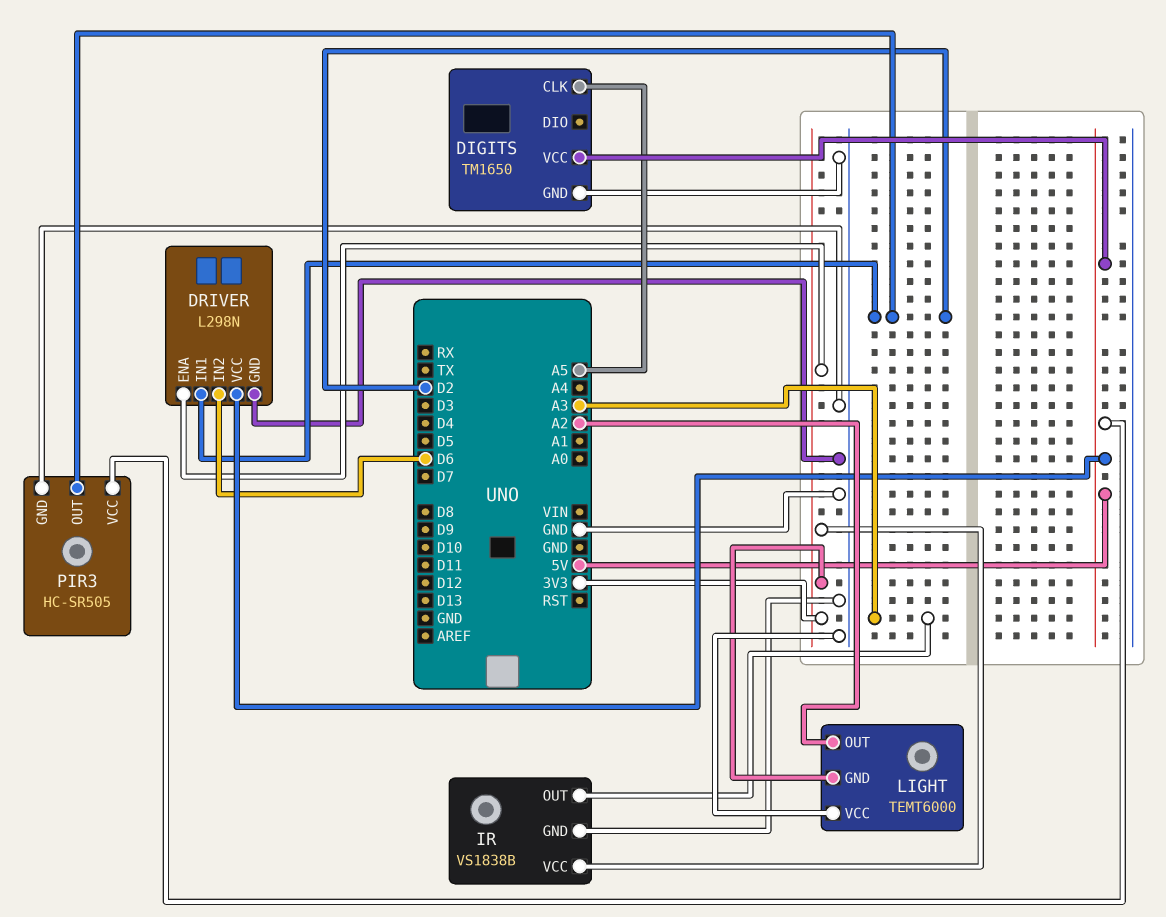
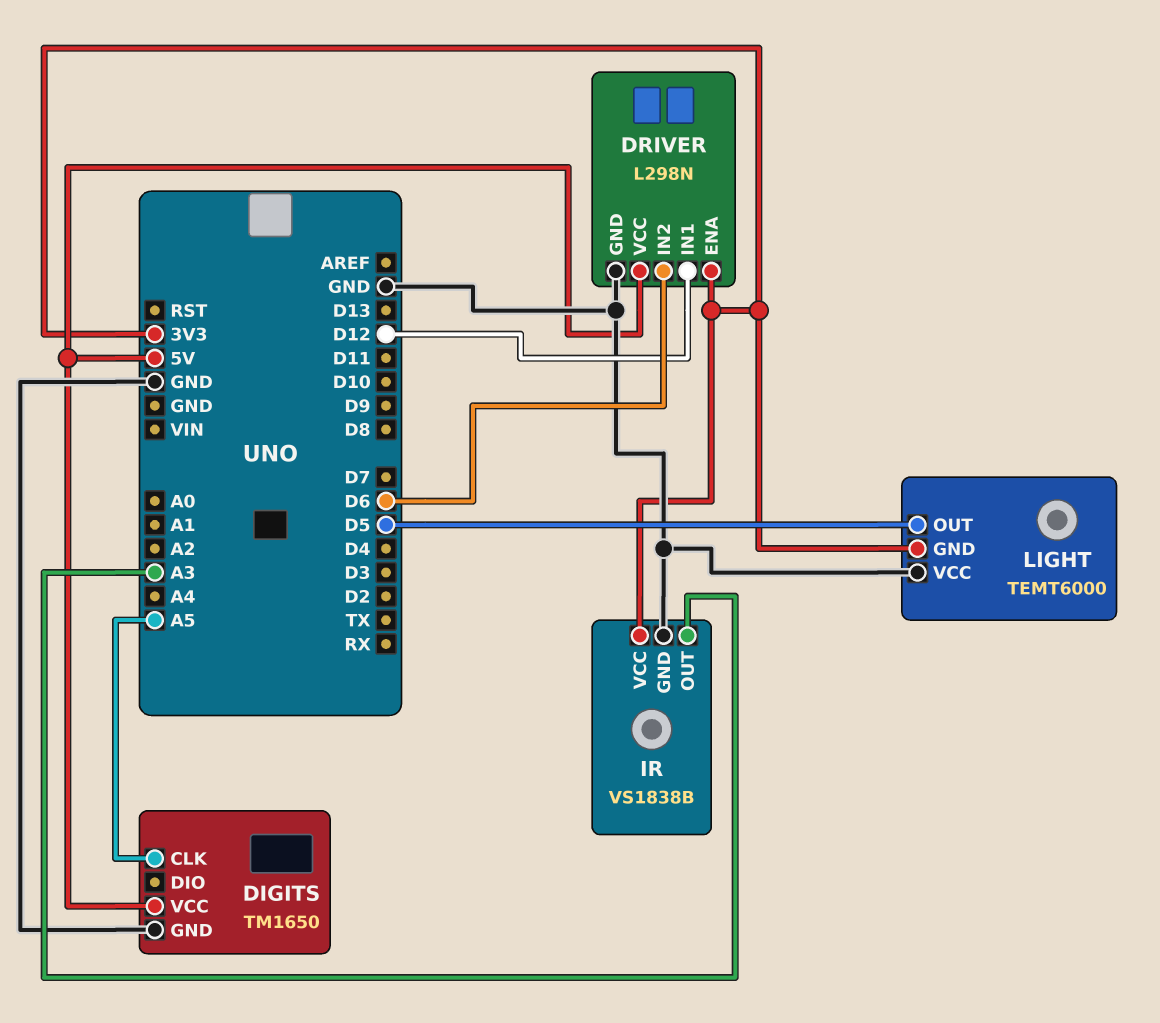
DRIVER pin IN1: D2 -> D12
LIGHT pin OUT: A2 -> D5
PIR3: HC-SR505 -> none
PIR3 pin GND: GND -> none
PIR3 pin OUT: D2 -> none
PIR3 pin VCC: 5V -> none

